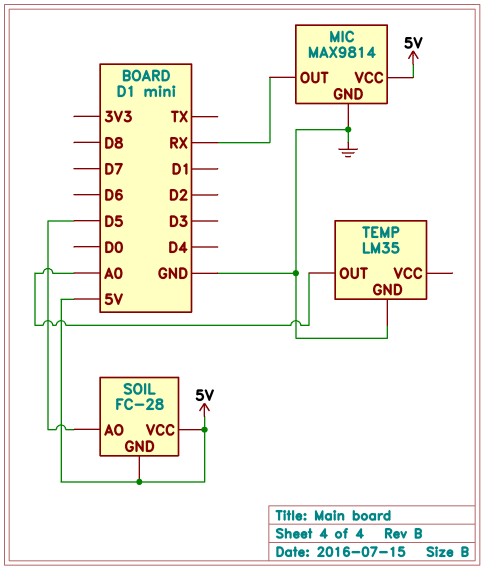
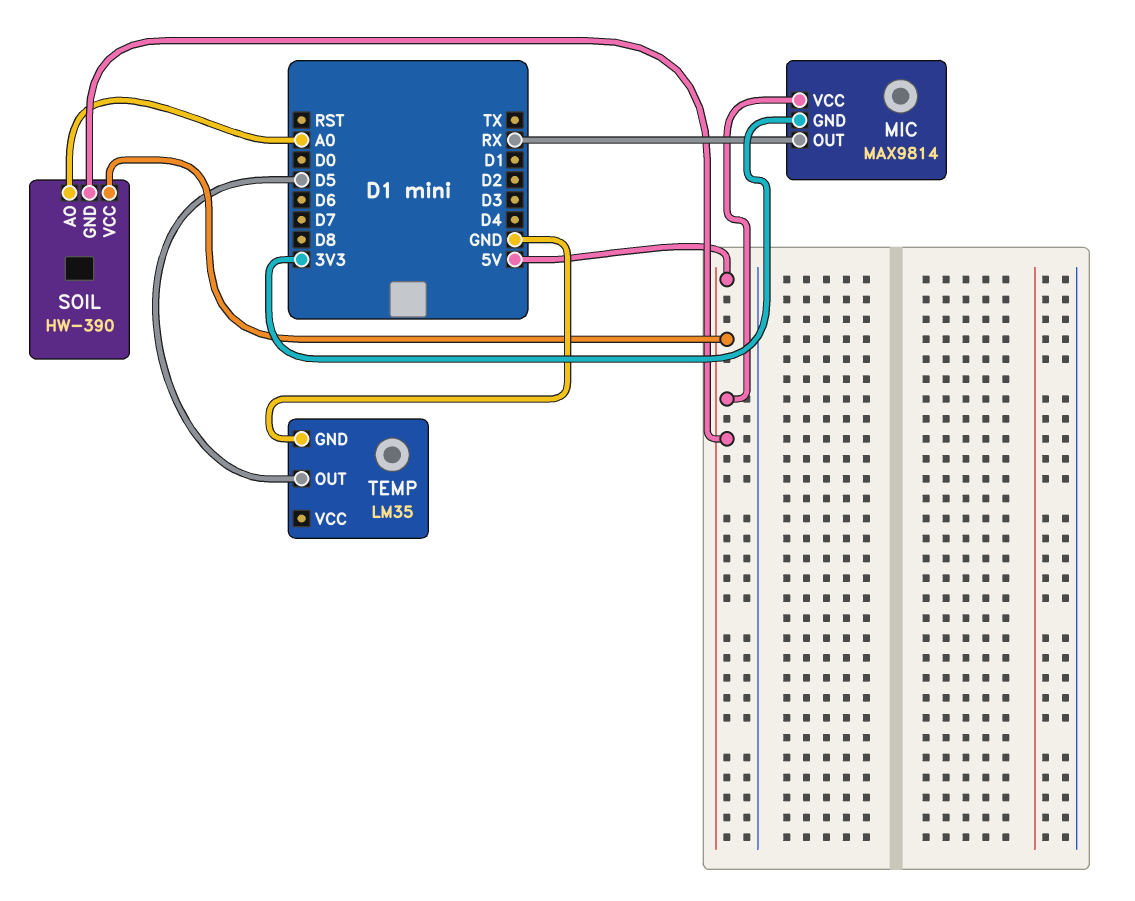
MIC pin GND: GND -> 3V3
SOIL: FC-28 -> HW-390
SOIL pin AO: D5 -> A0
TEMP pin OUT: A0 -> D5

